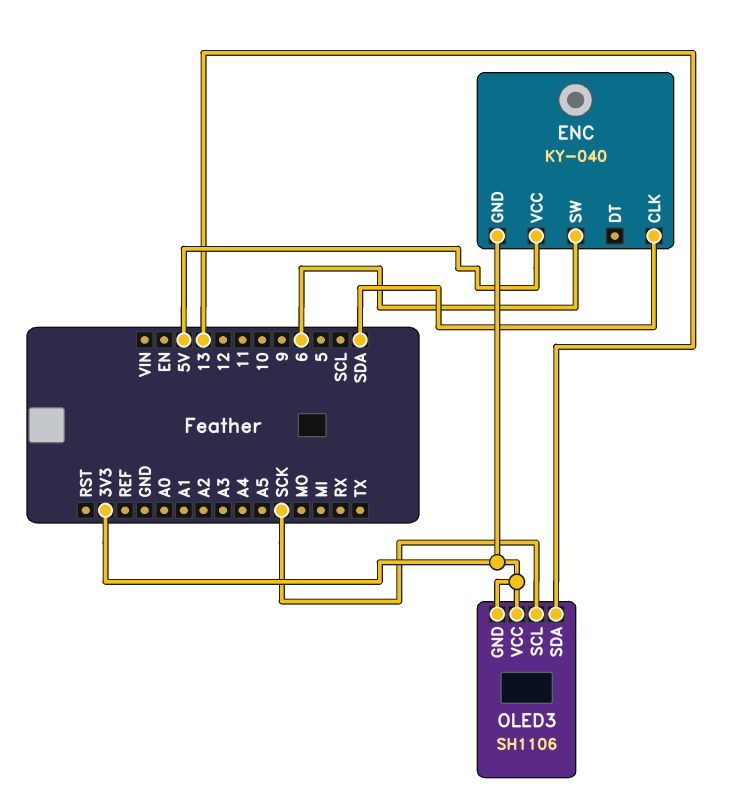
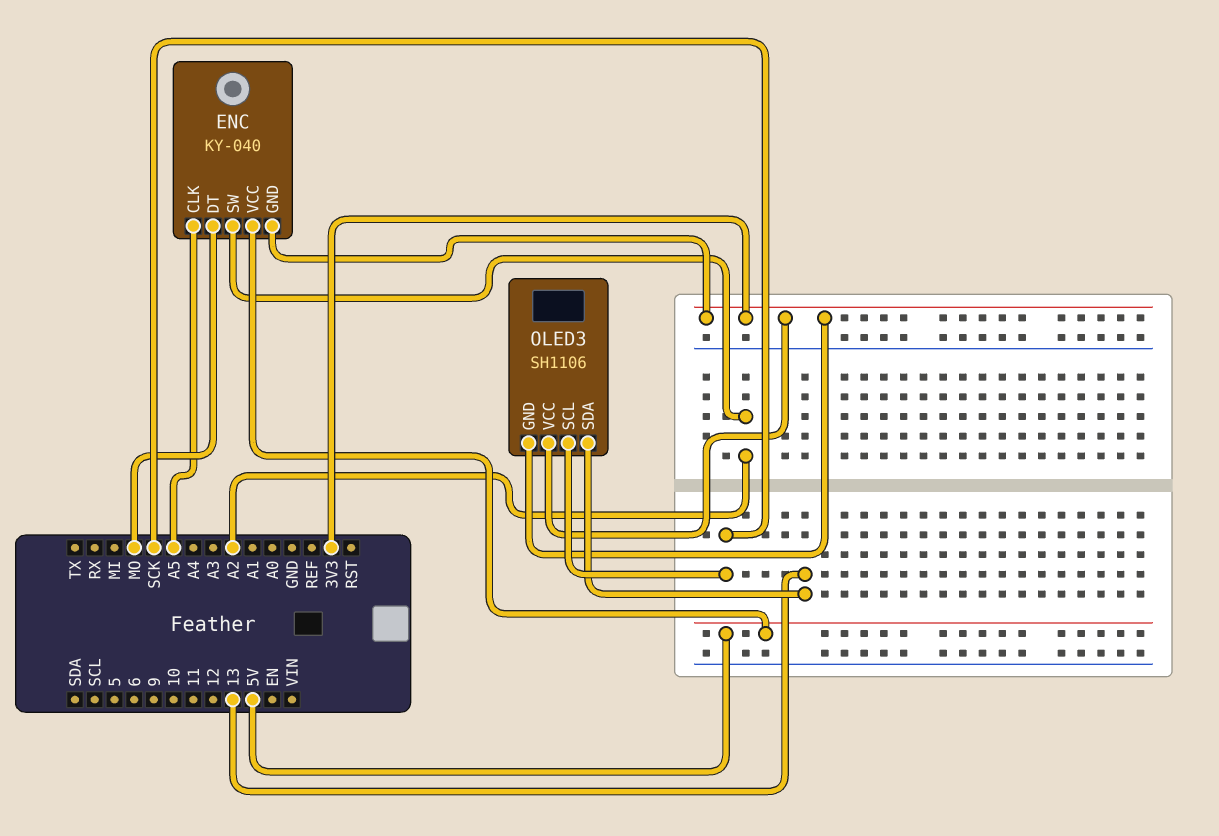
ENC pin CLK: SDA -> A5
ENC pin DT: none -> MO
ENC pin SW: 6 -> A2

